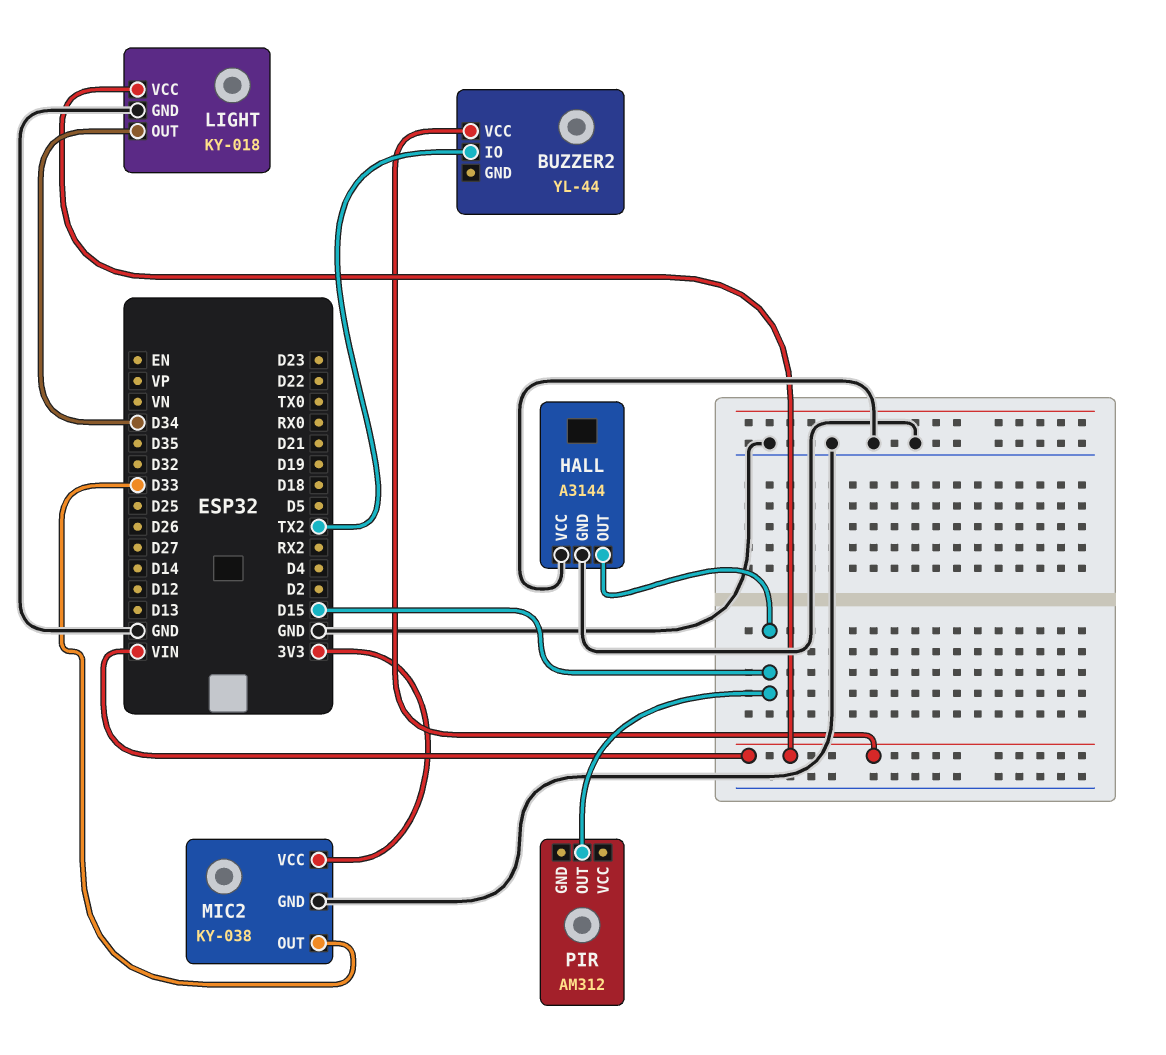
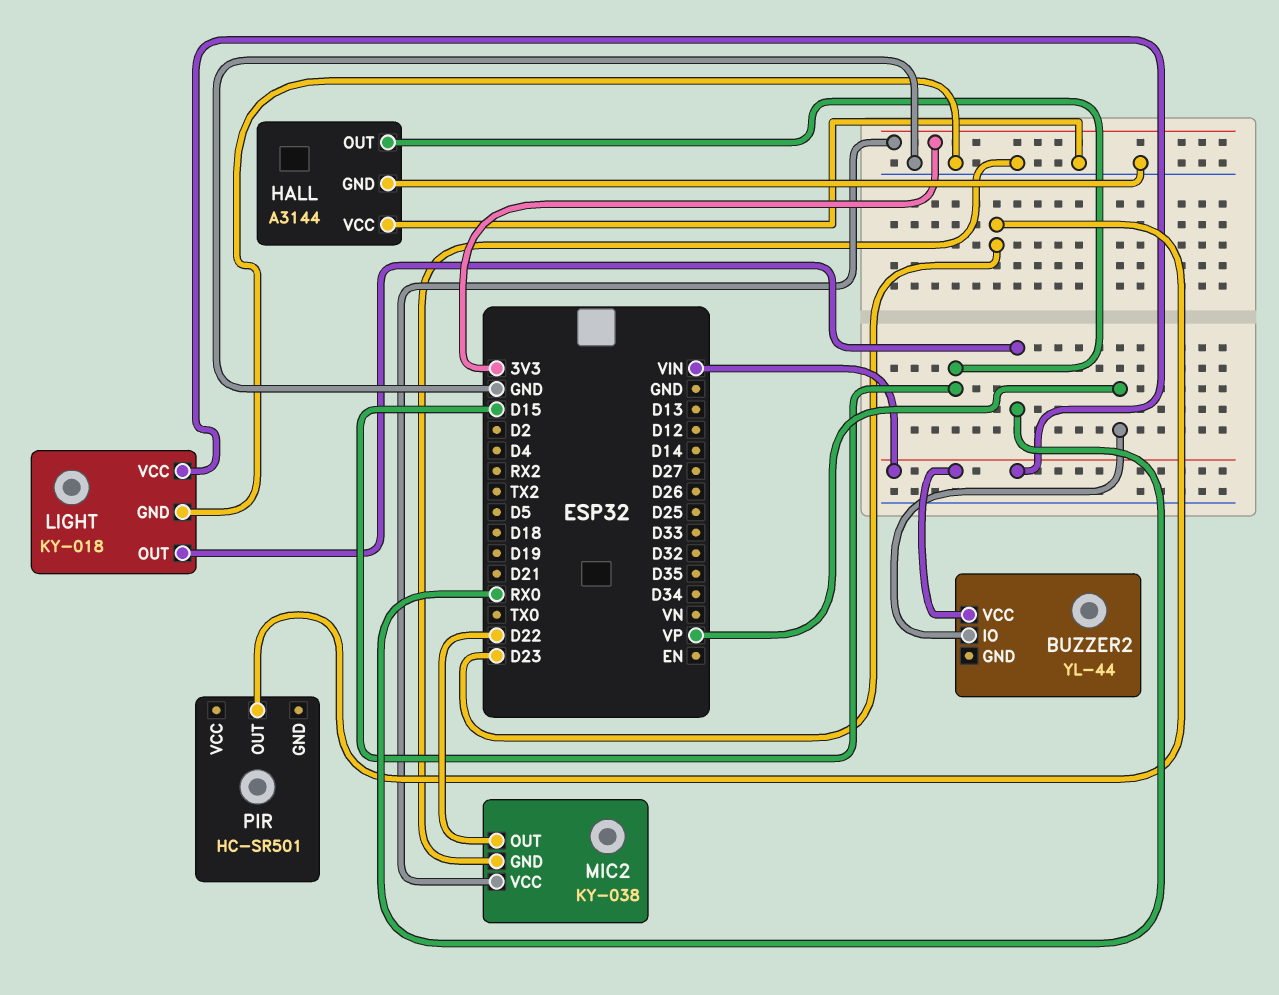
BUZZER2 pin IO: TX2 -> VP
LIGHT pin OUT: D34 -> RX0
MIC2 pin OUT: D33 -> D22
PIR: AM312 -> HC-SR501
PIR pin OUT: D15 -> D23

